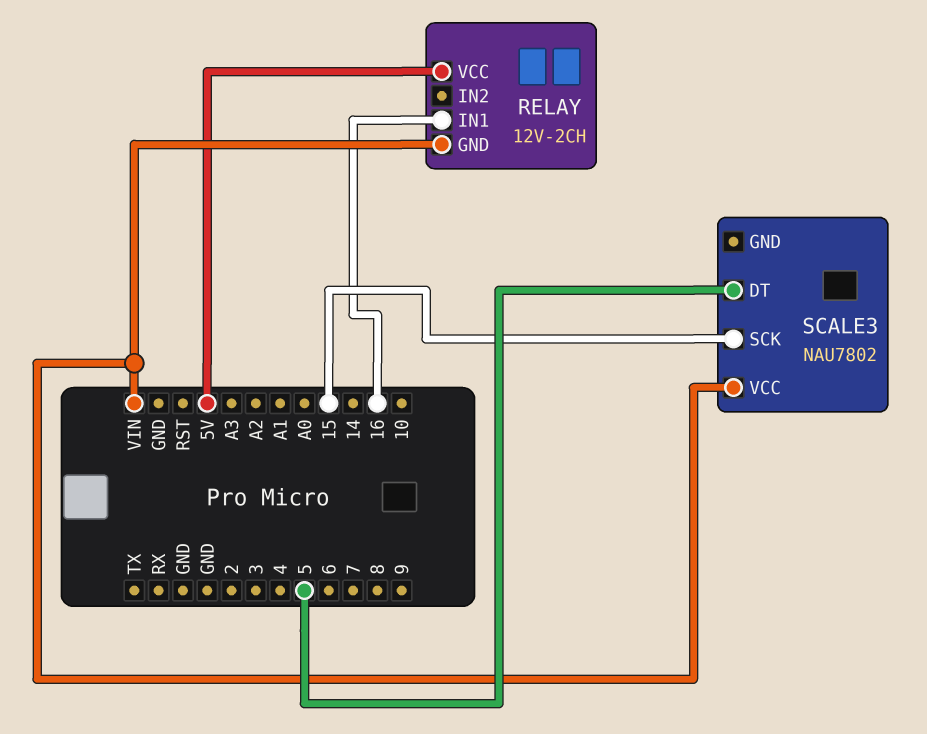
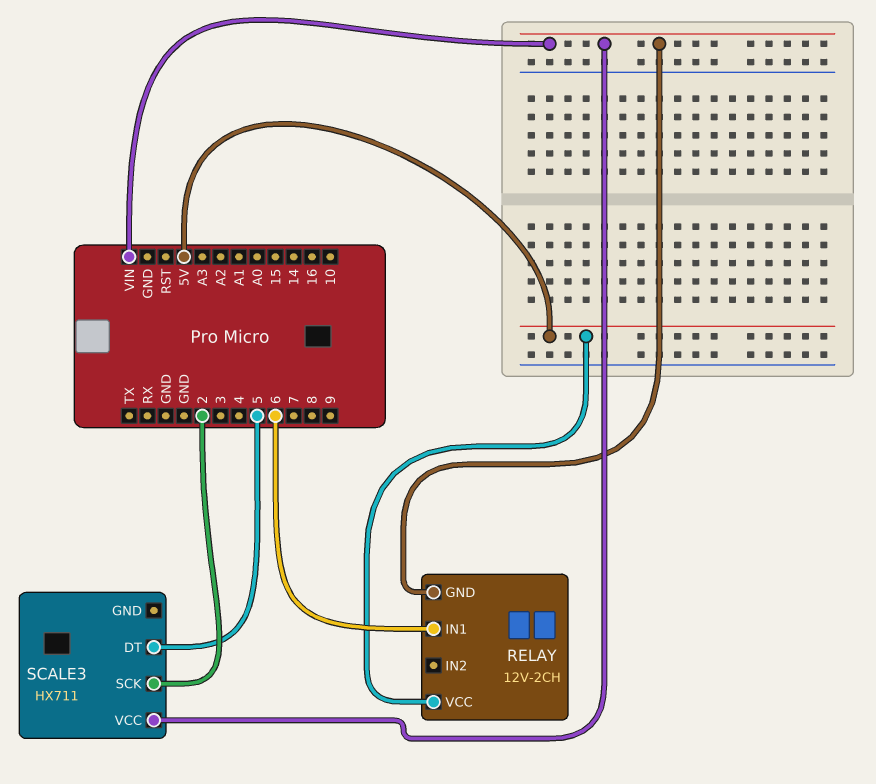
RELAY pin IN1: 16 -> 6
SCALE3: NAU7802 -> HX711
SCALE3 pin SCK: 15 -> 2

